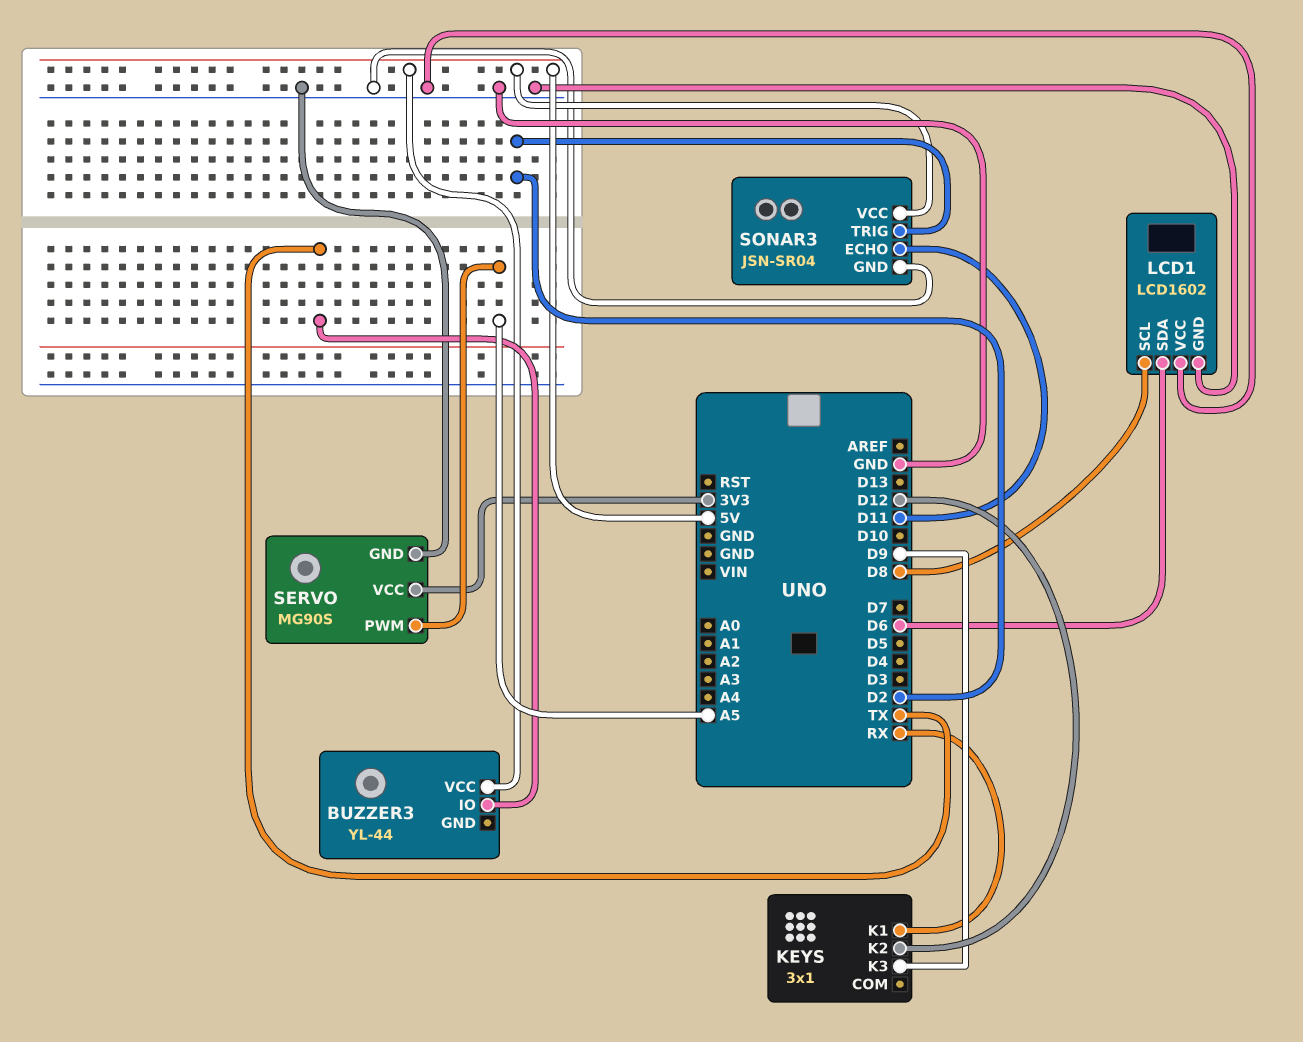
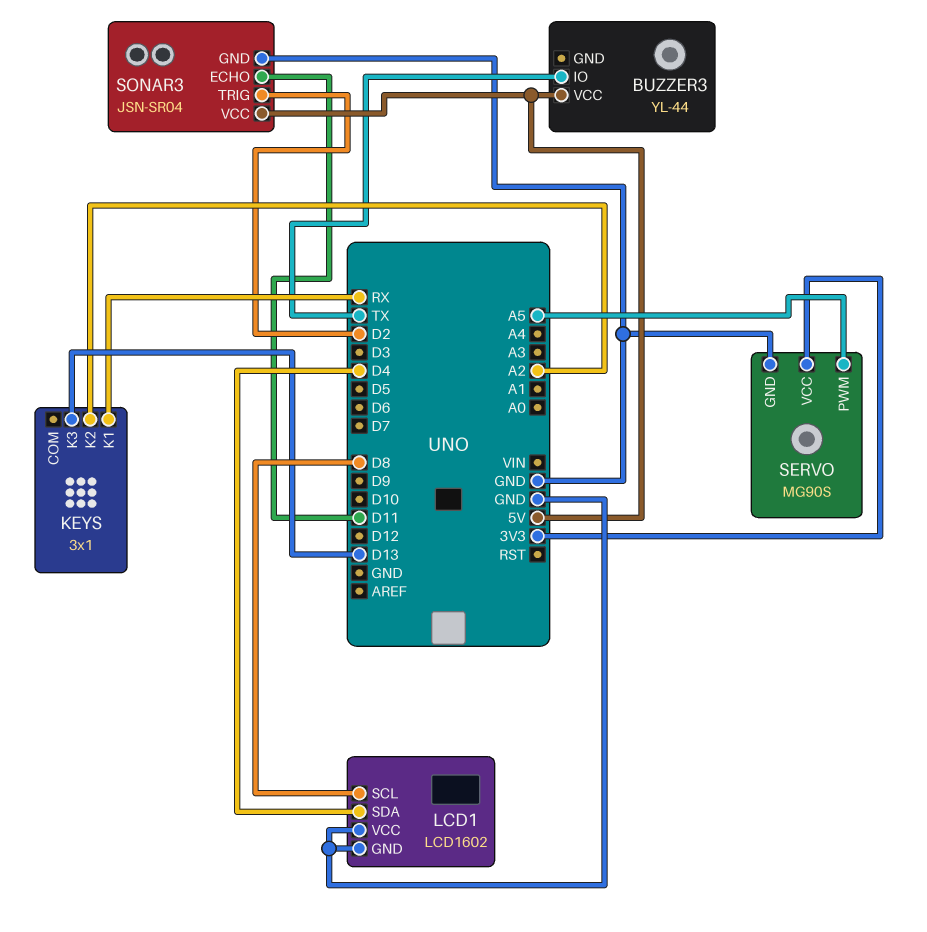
KEYS pin K2: D12 -> A2
KEYS pin K3: D9 -> D13
LCD1 pin SDA: D6 -> D4

